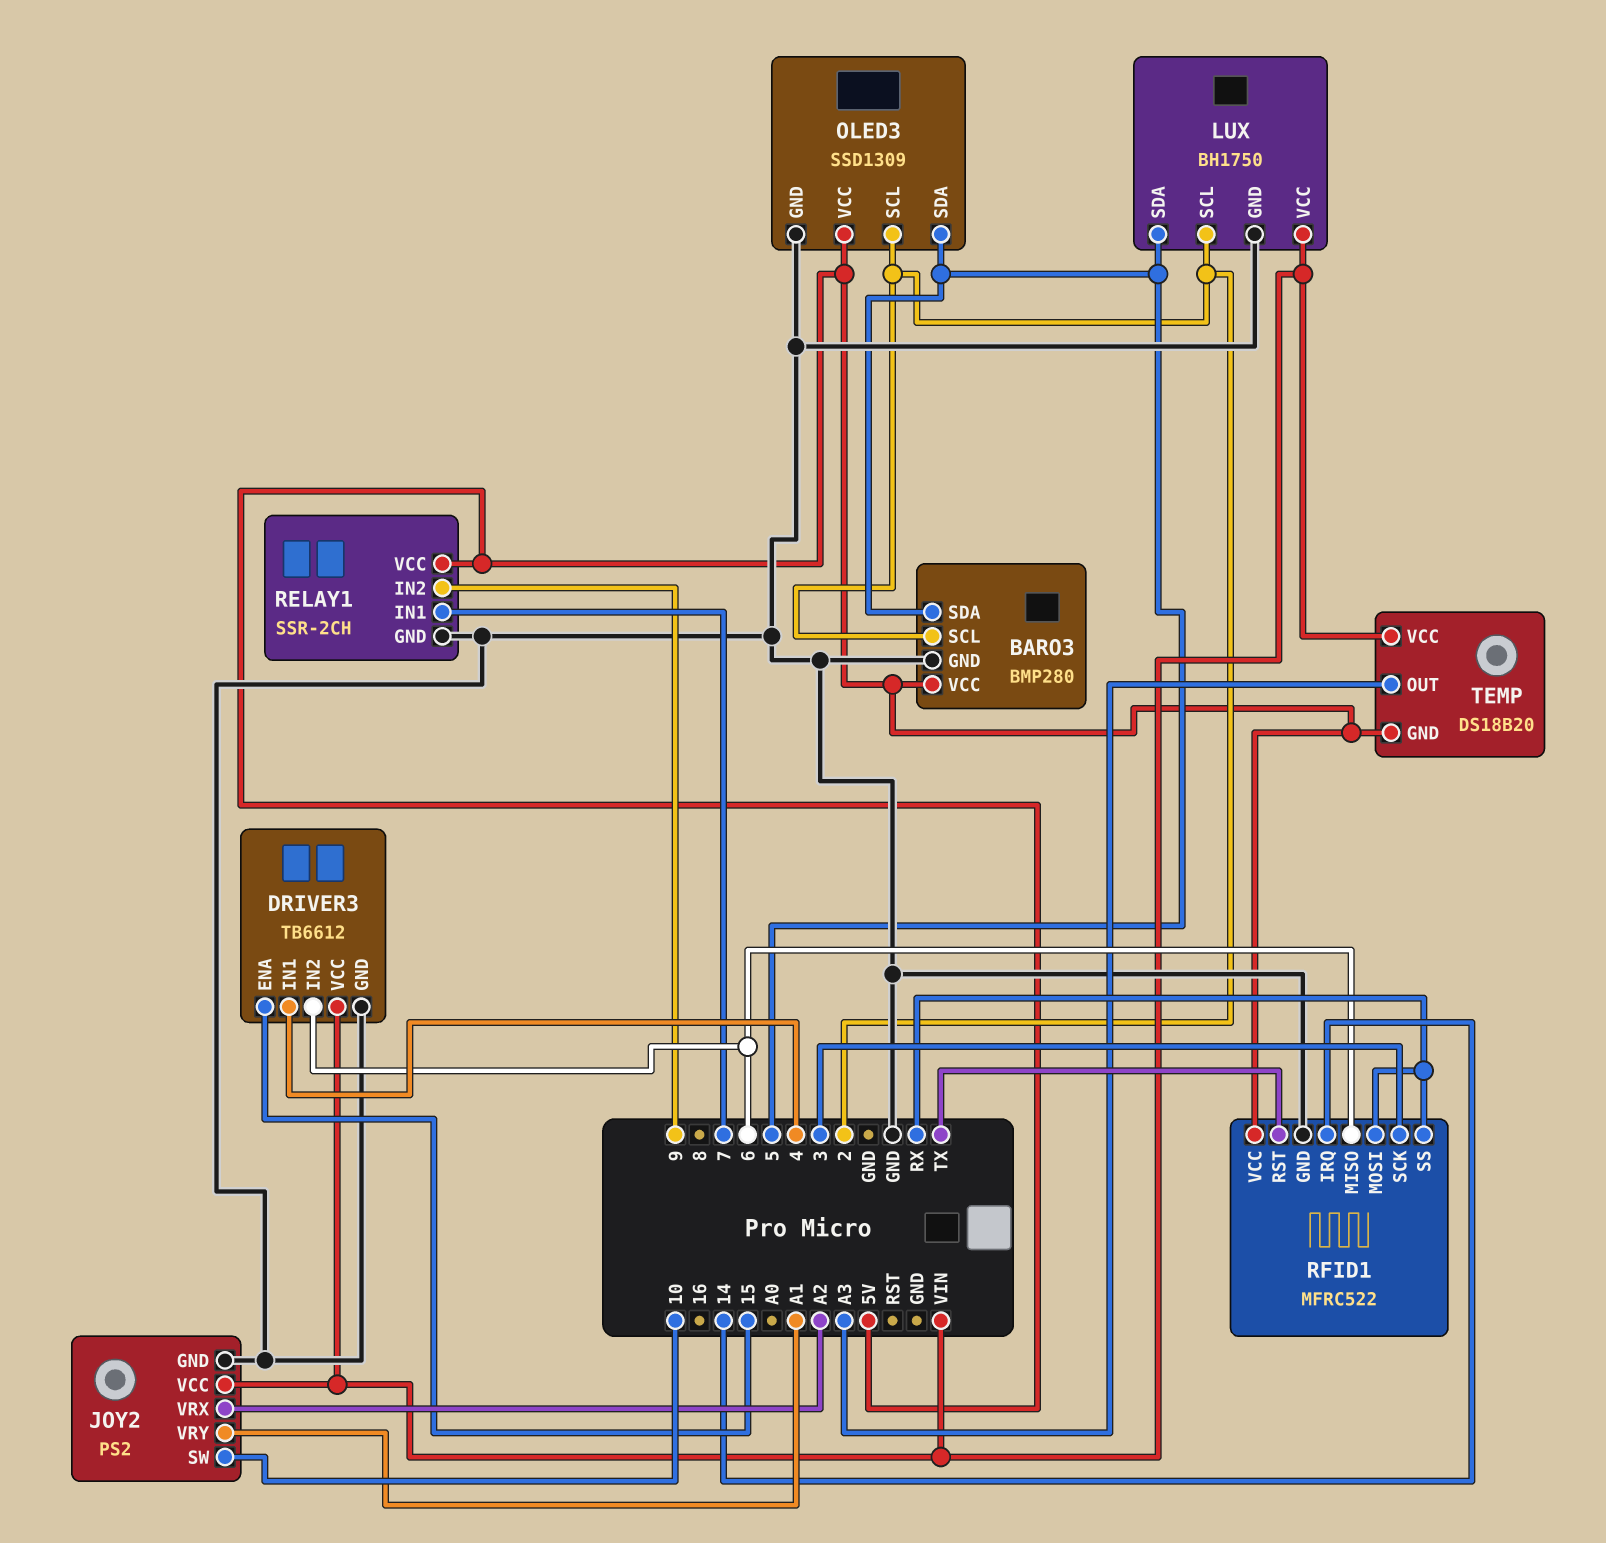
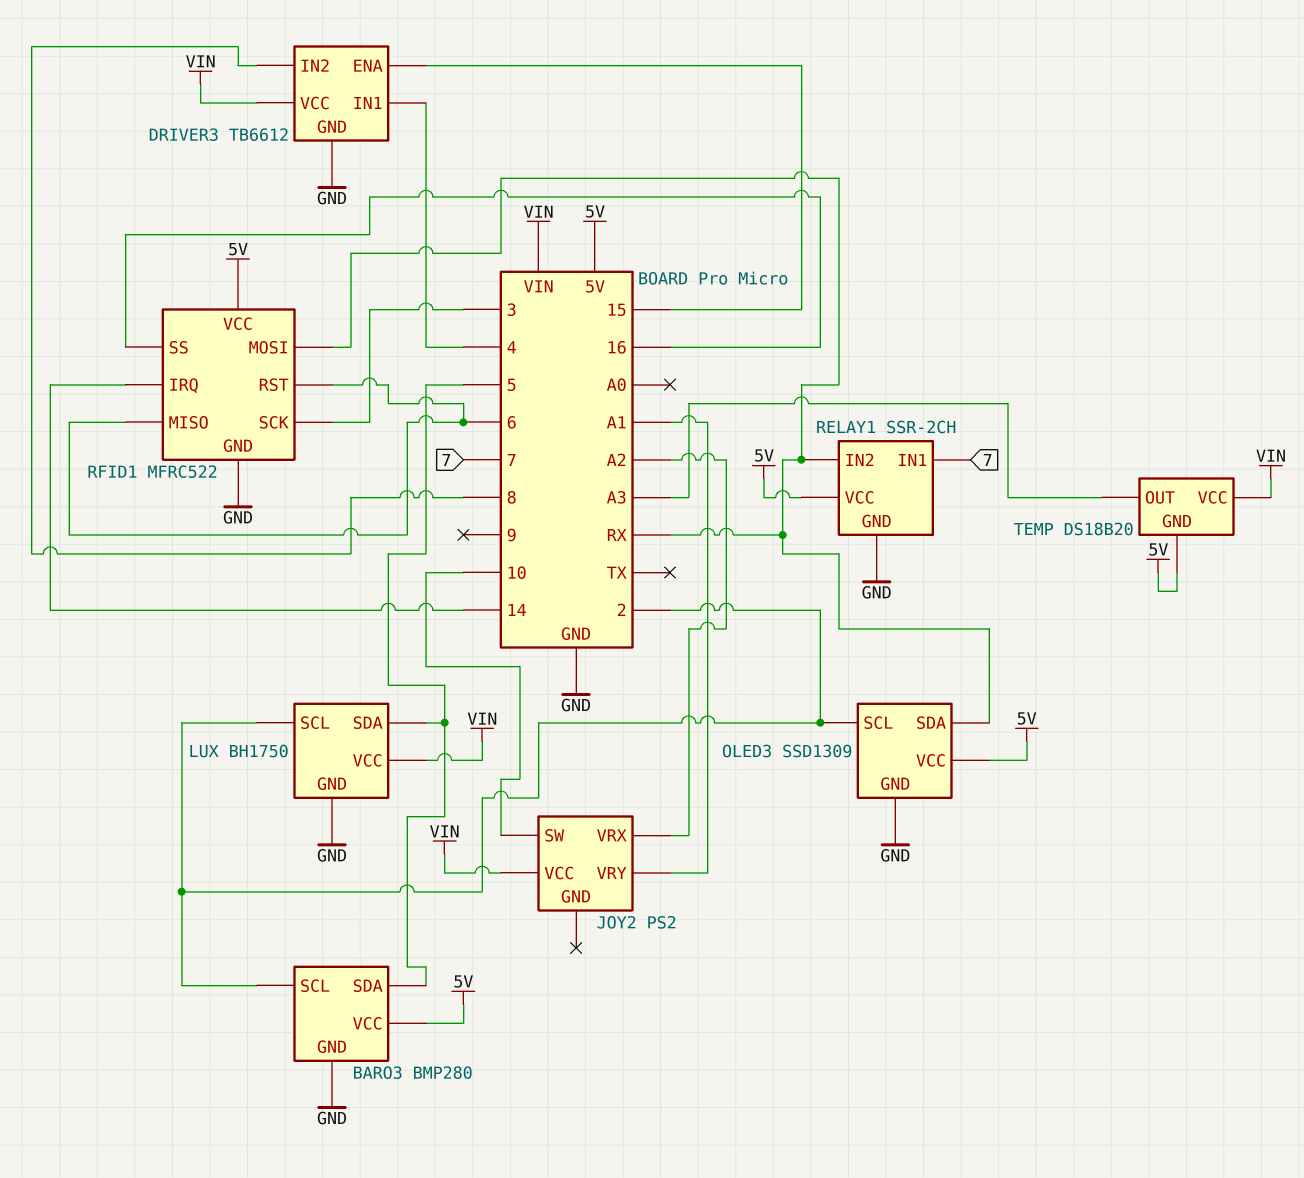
DRIVER3 pin IN2: 6 -> 8
JOY2 pin GND: GND -> none
OLED3 pin SDA: 5 -> RX
RELAY1 pin IN2: 9 -> RX
RFID1 pin RST: TX -> 6
RFID1 pin SS: RX -> 16

